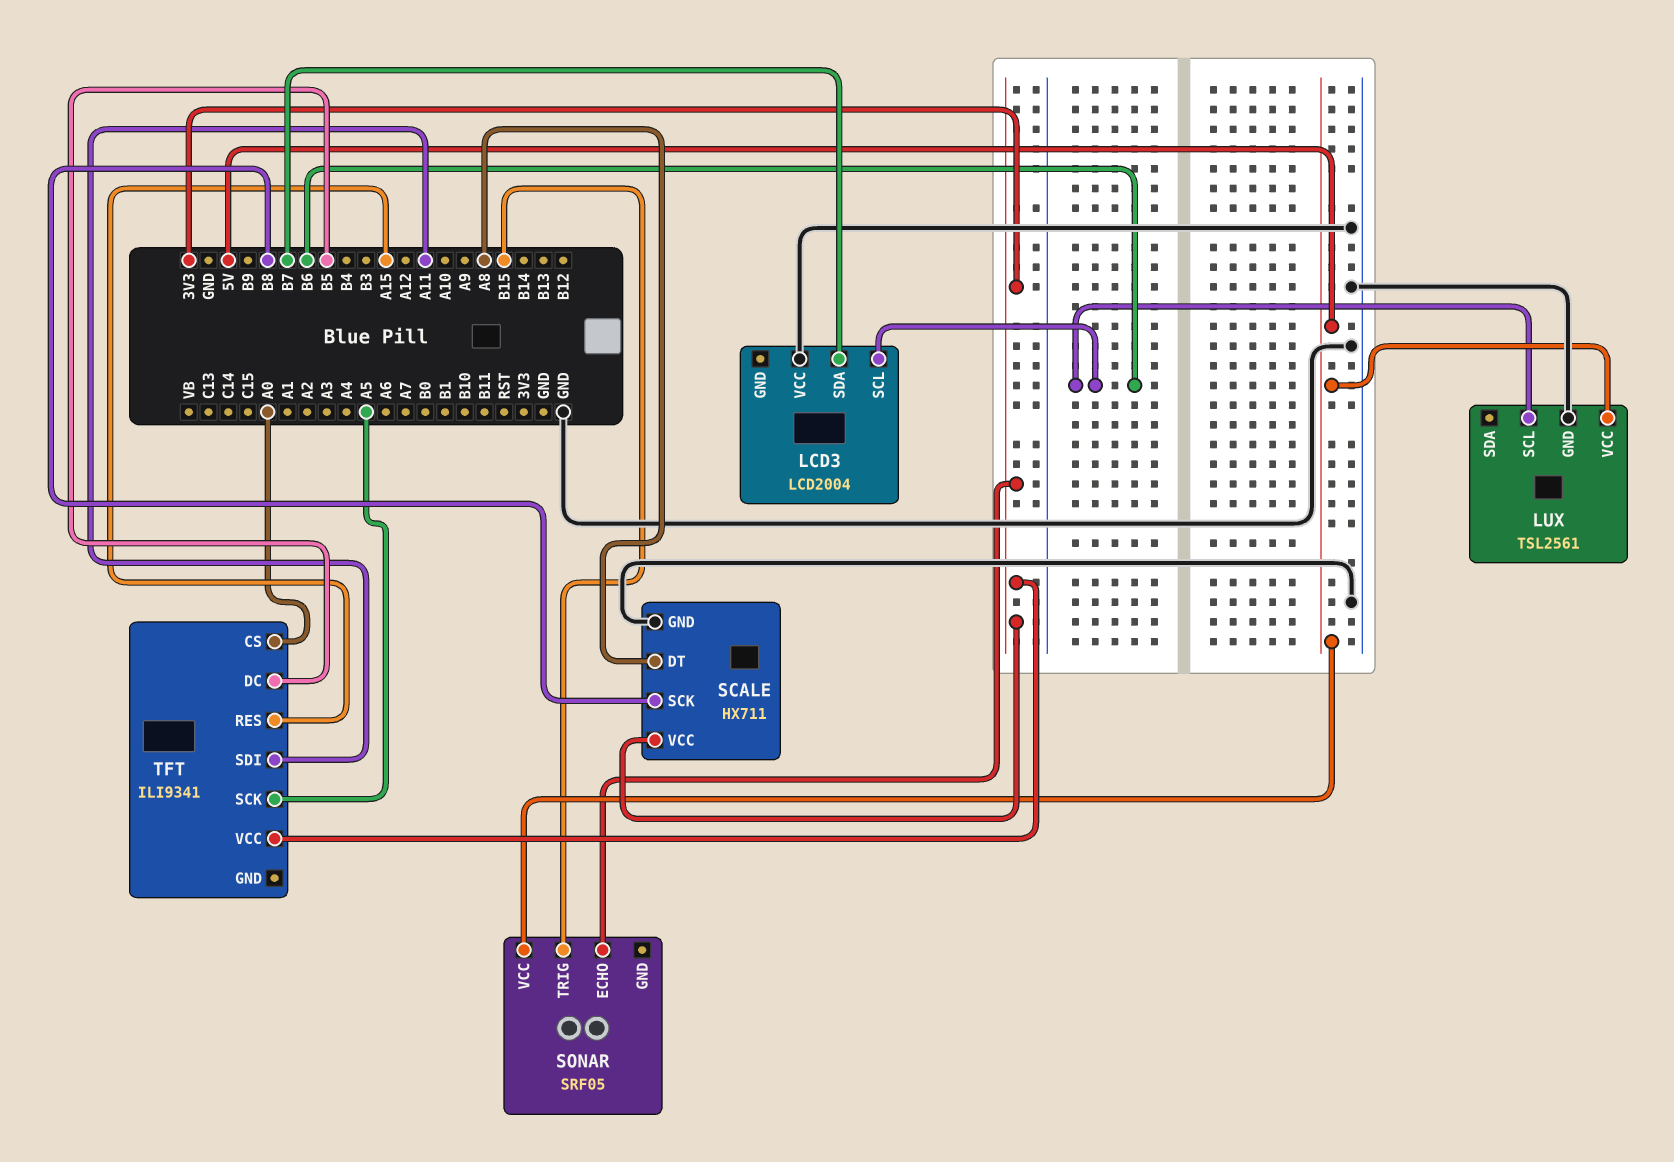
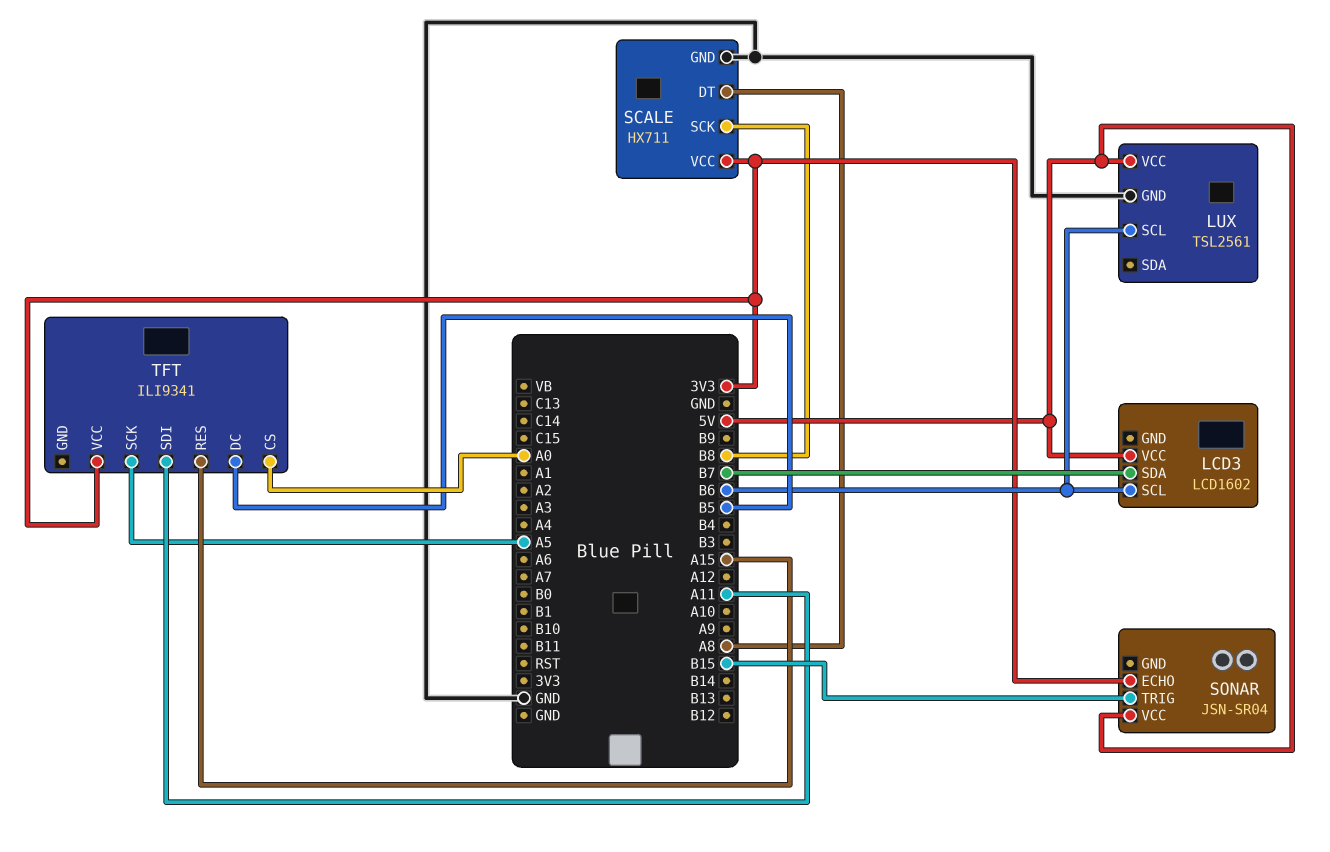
LCD3: LCD2004 -> LCD1602
LCD3 pin VCC: GND -> 5V
SONAR: SRF05 -> JSN-SR04

